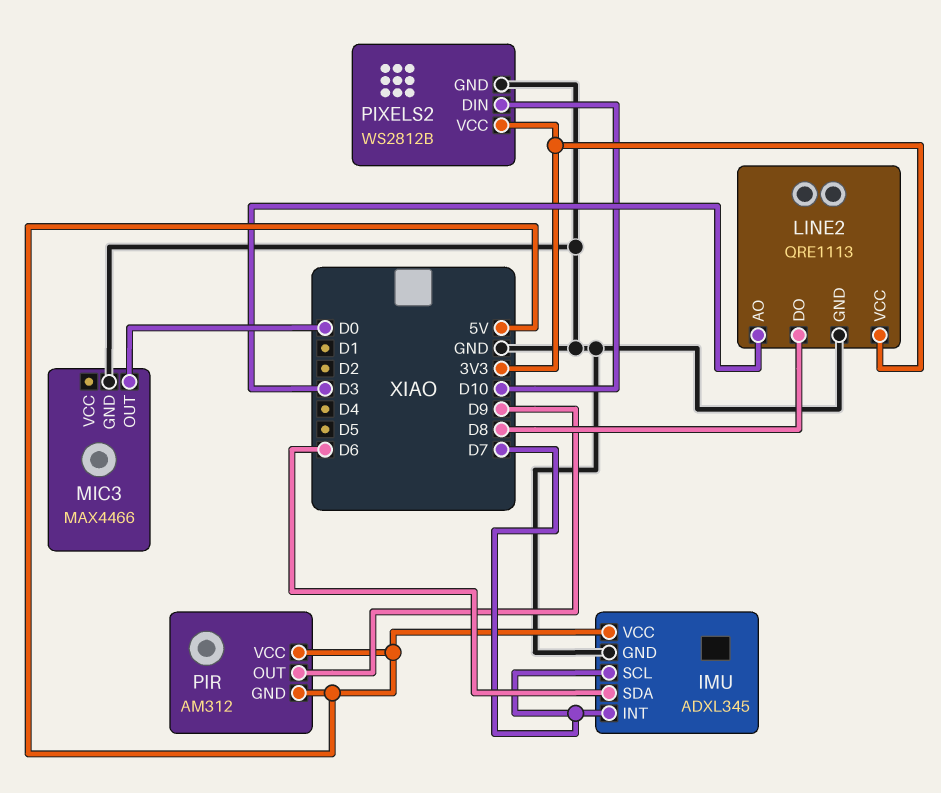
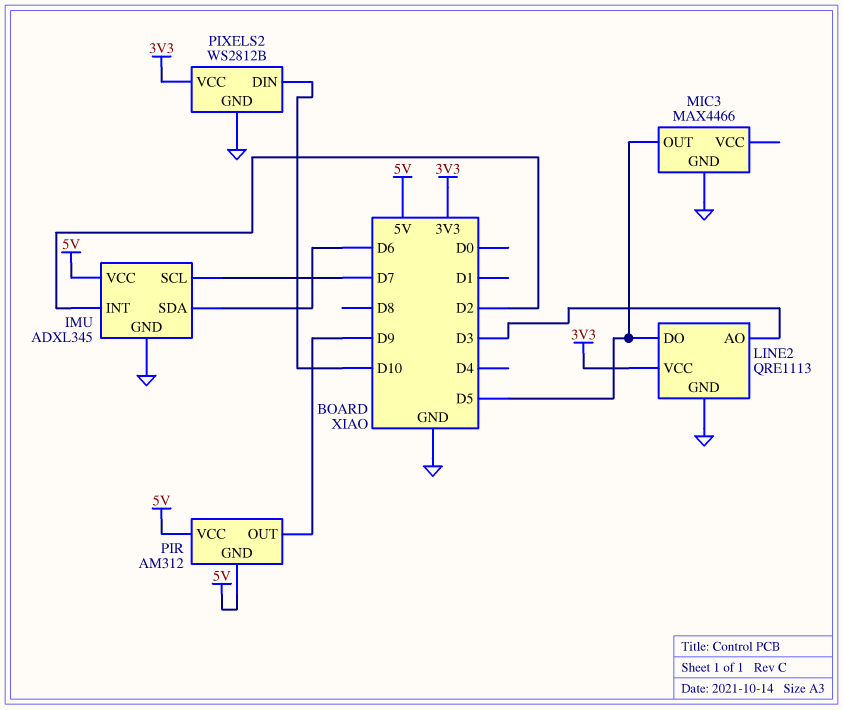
IMU pin INT: D7 -> D2
LINE2 pin DO: D8 -> D5
MIC3 pin OUT: D0 -> D5

